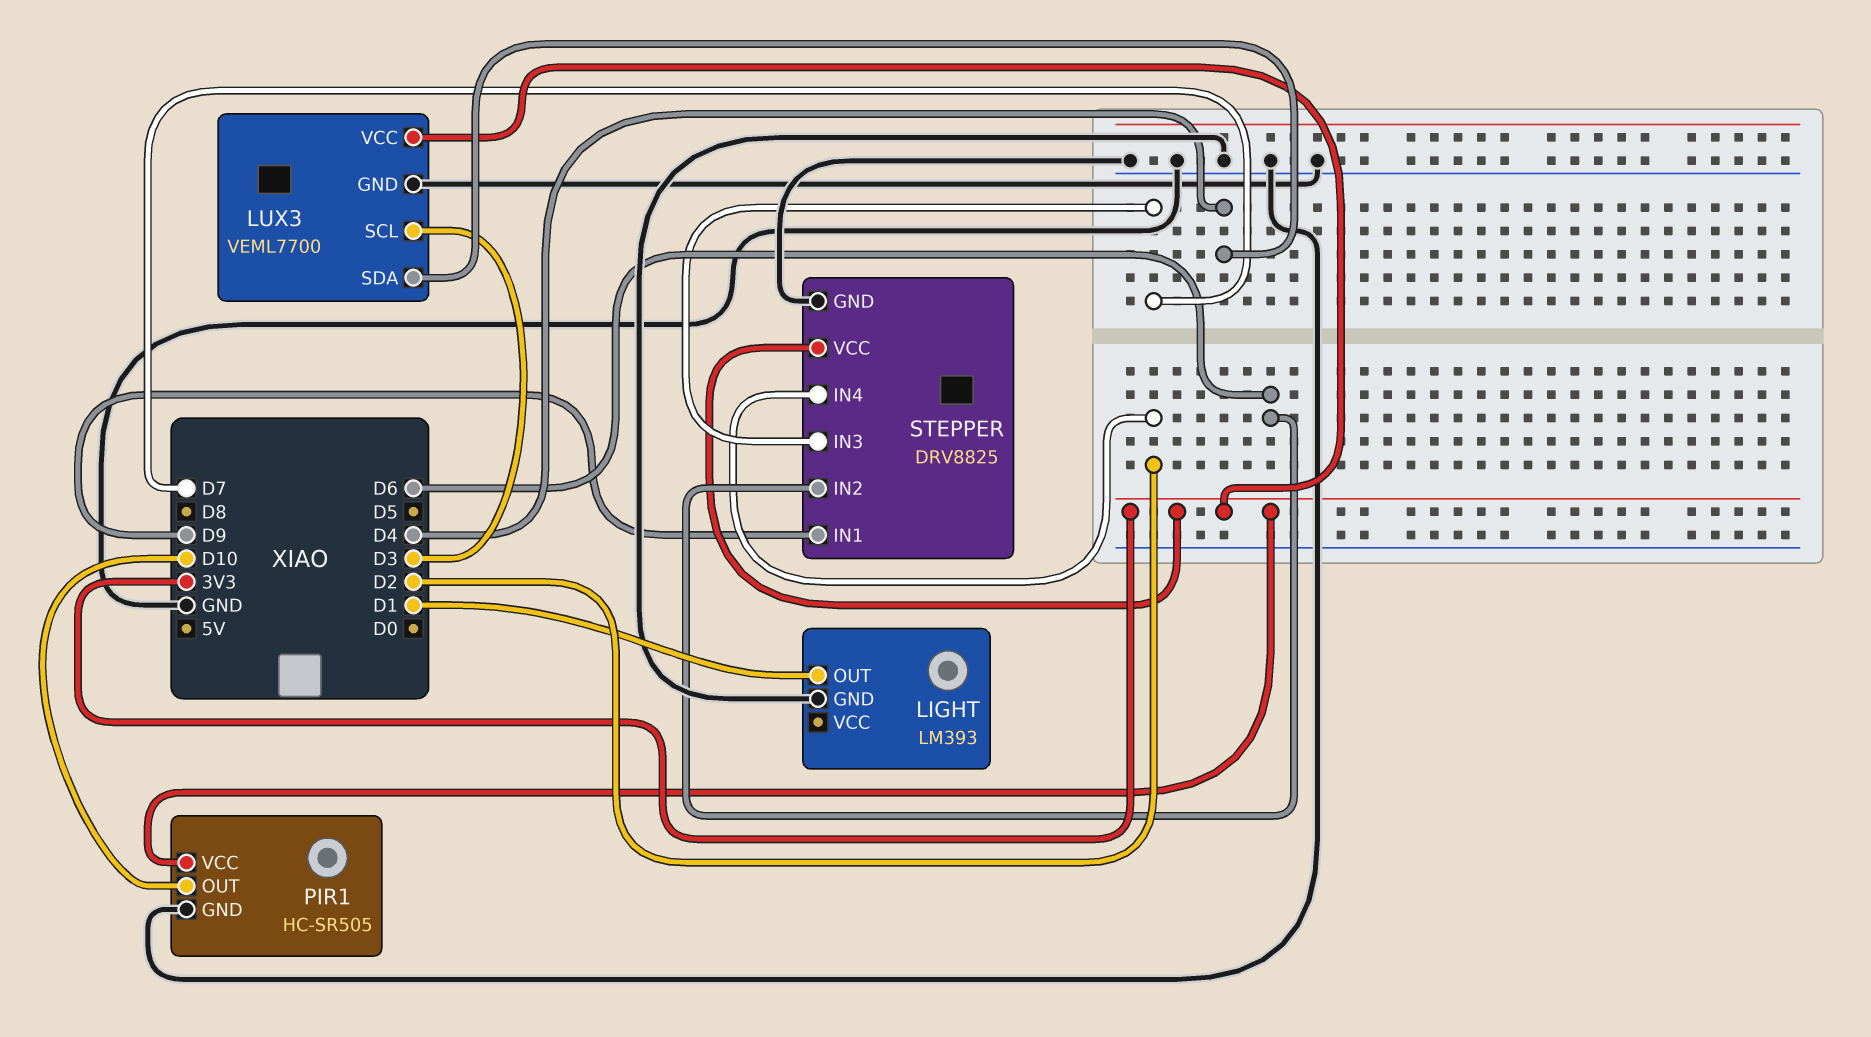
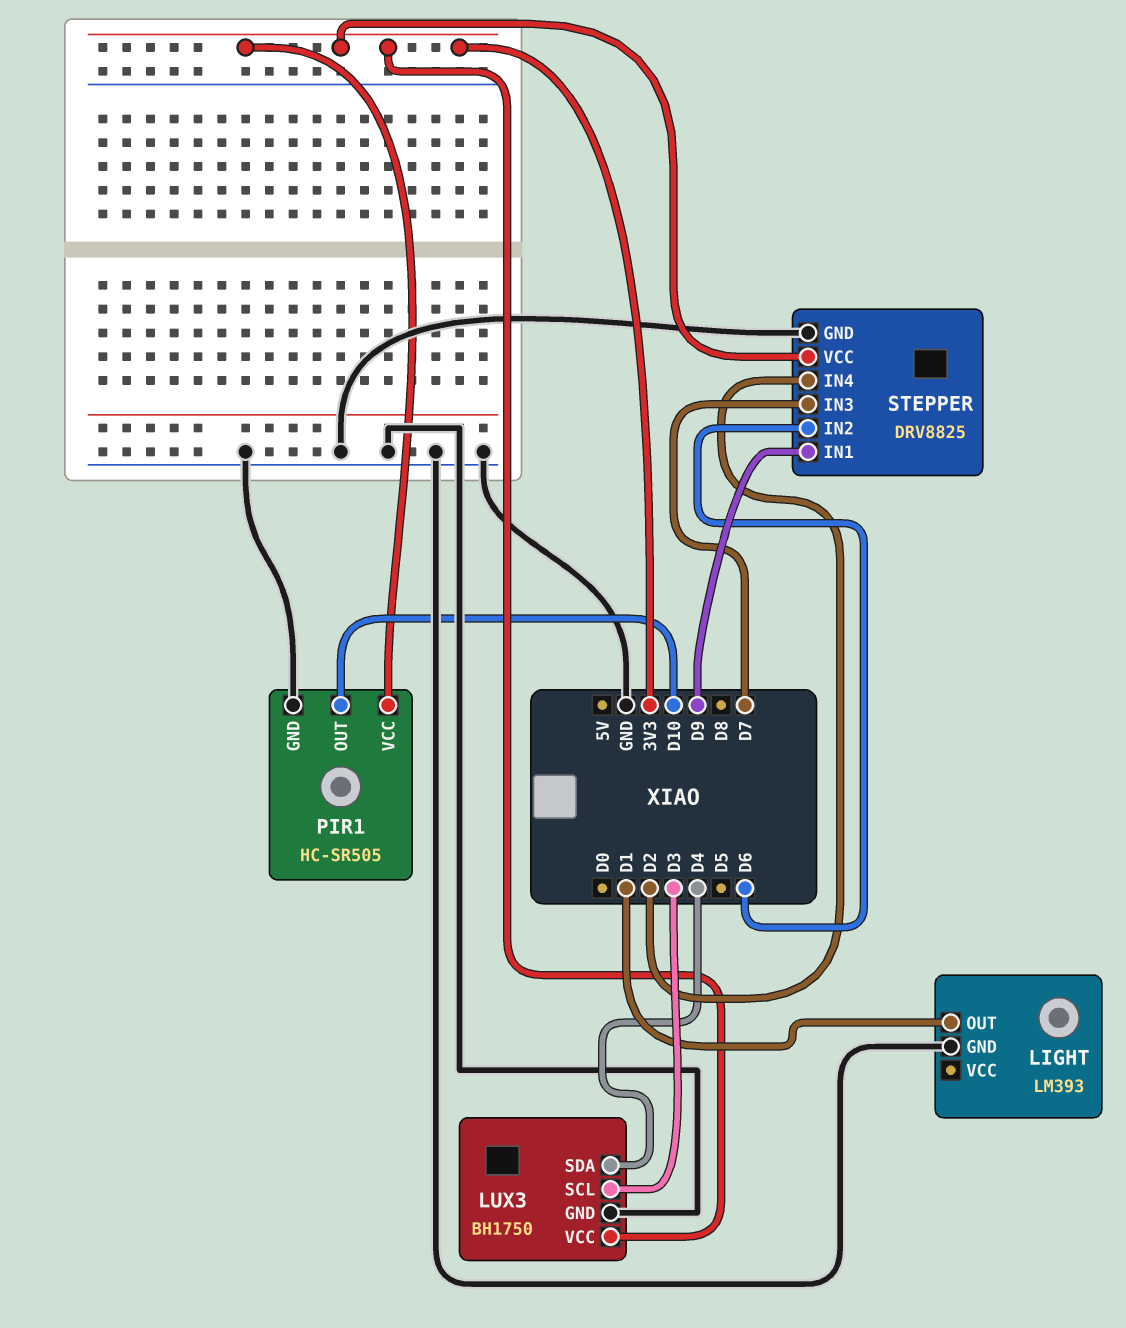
LUX3: VEML7700 -> BH1750

